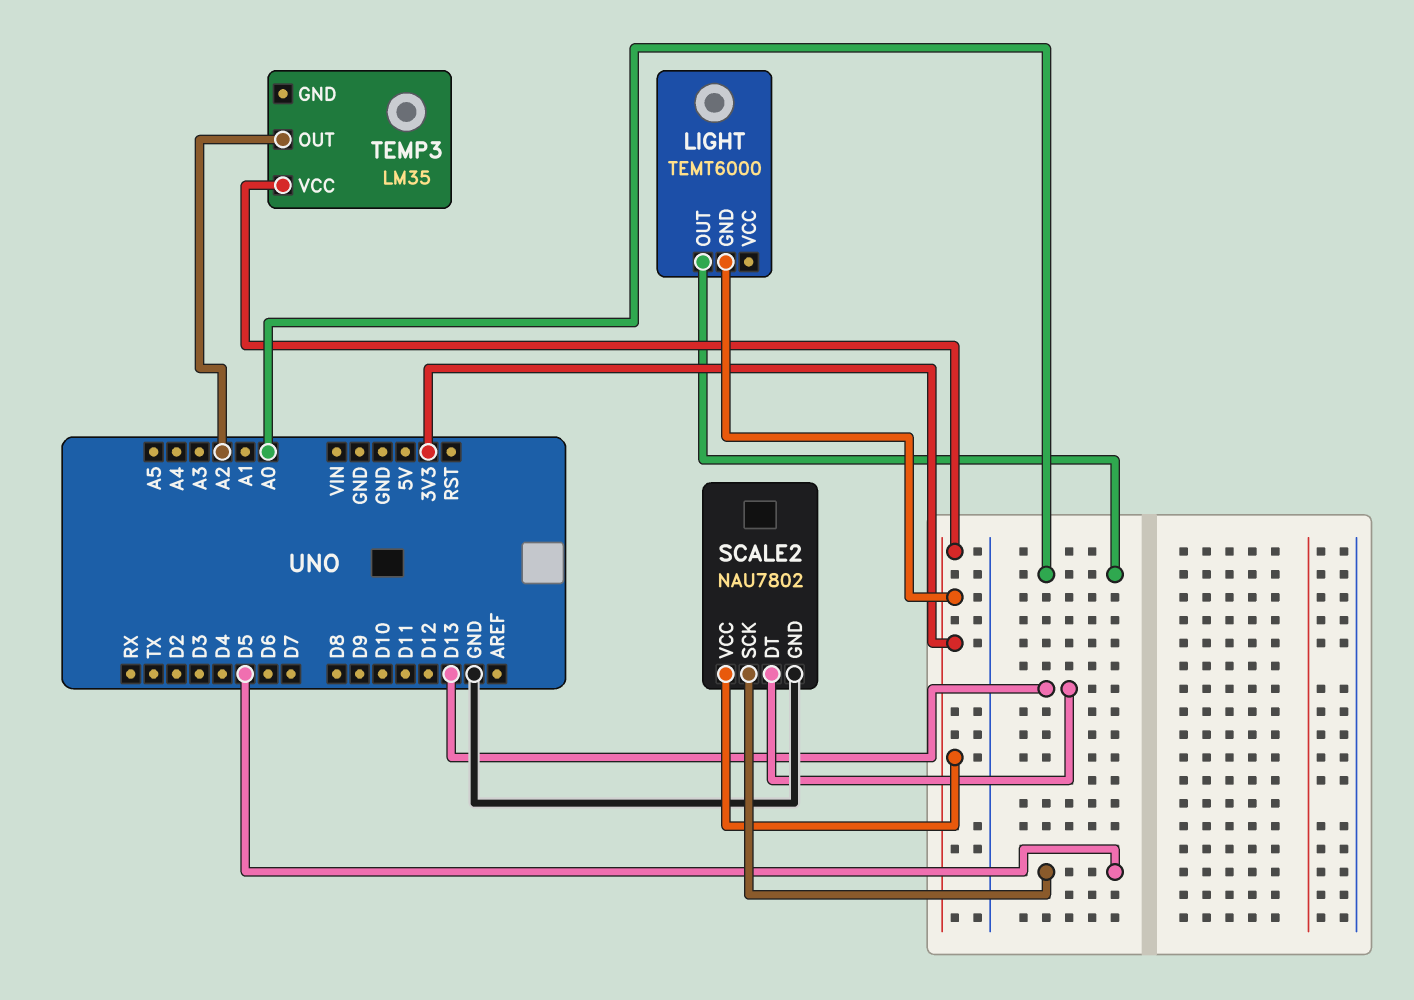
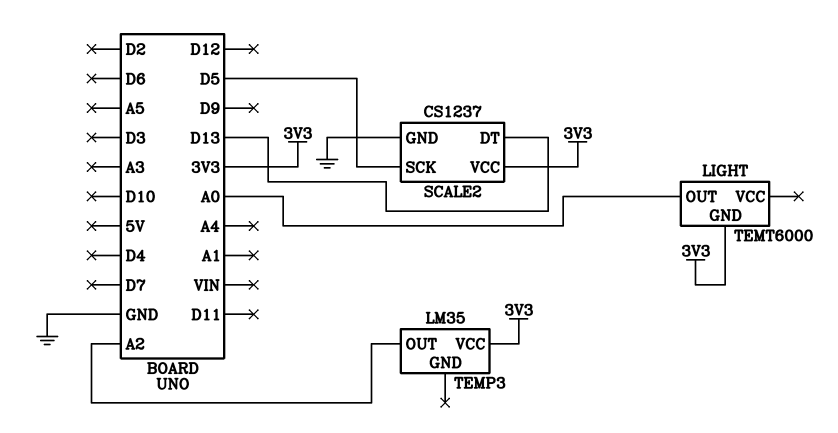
SCALE2: NAU7802 -> CS1237

